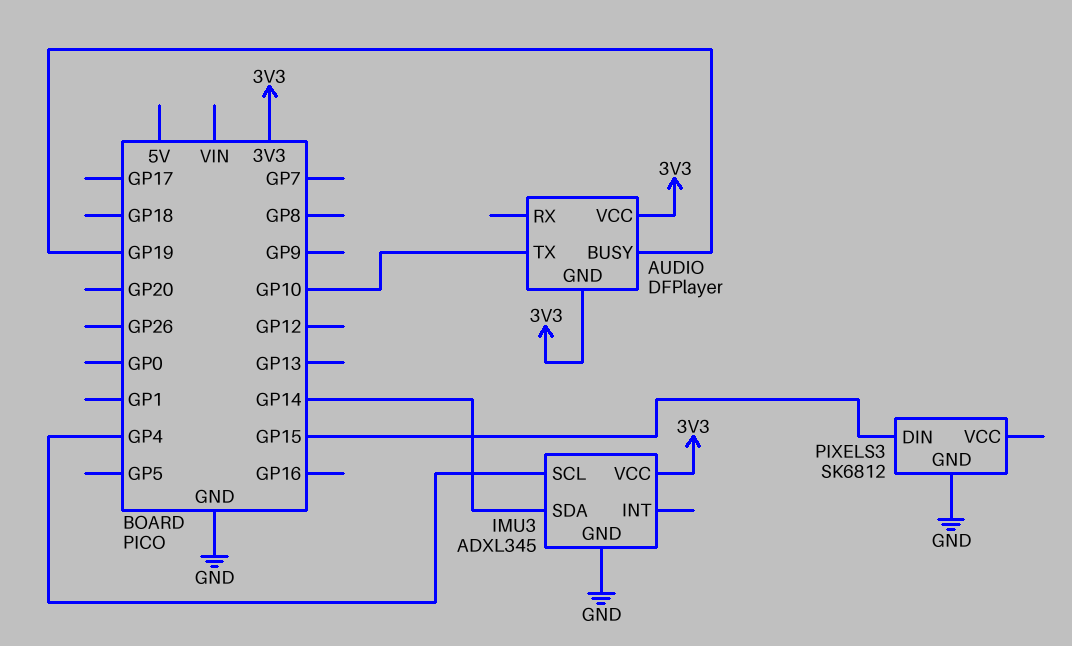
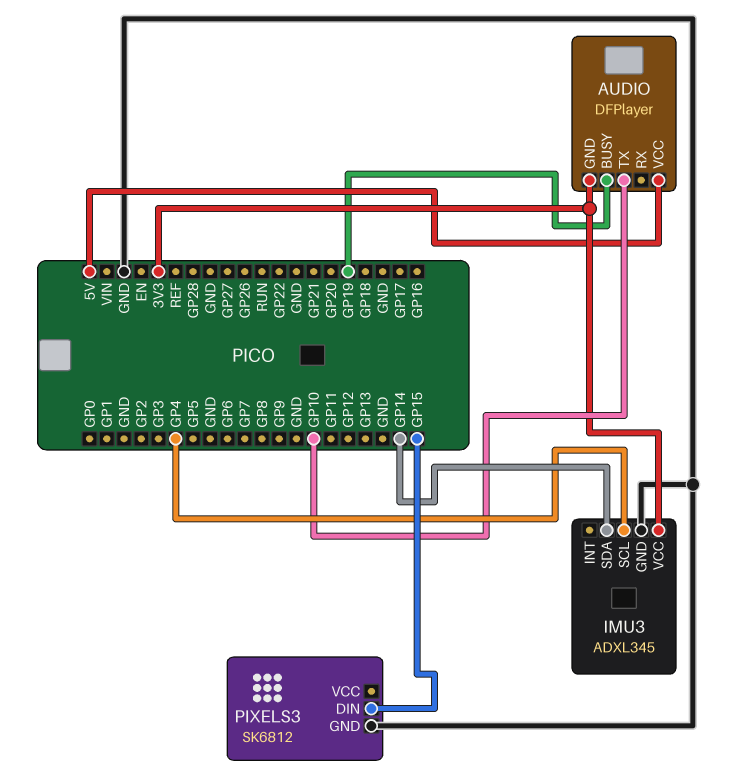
AUDIO pin VCC: 3V3 -> 5V

